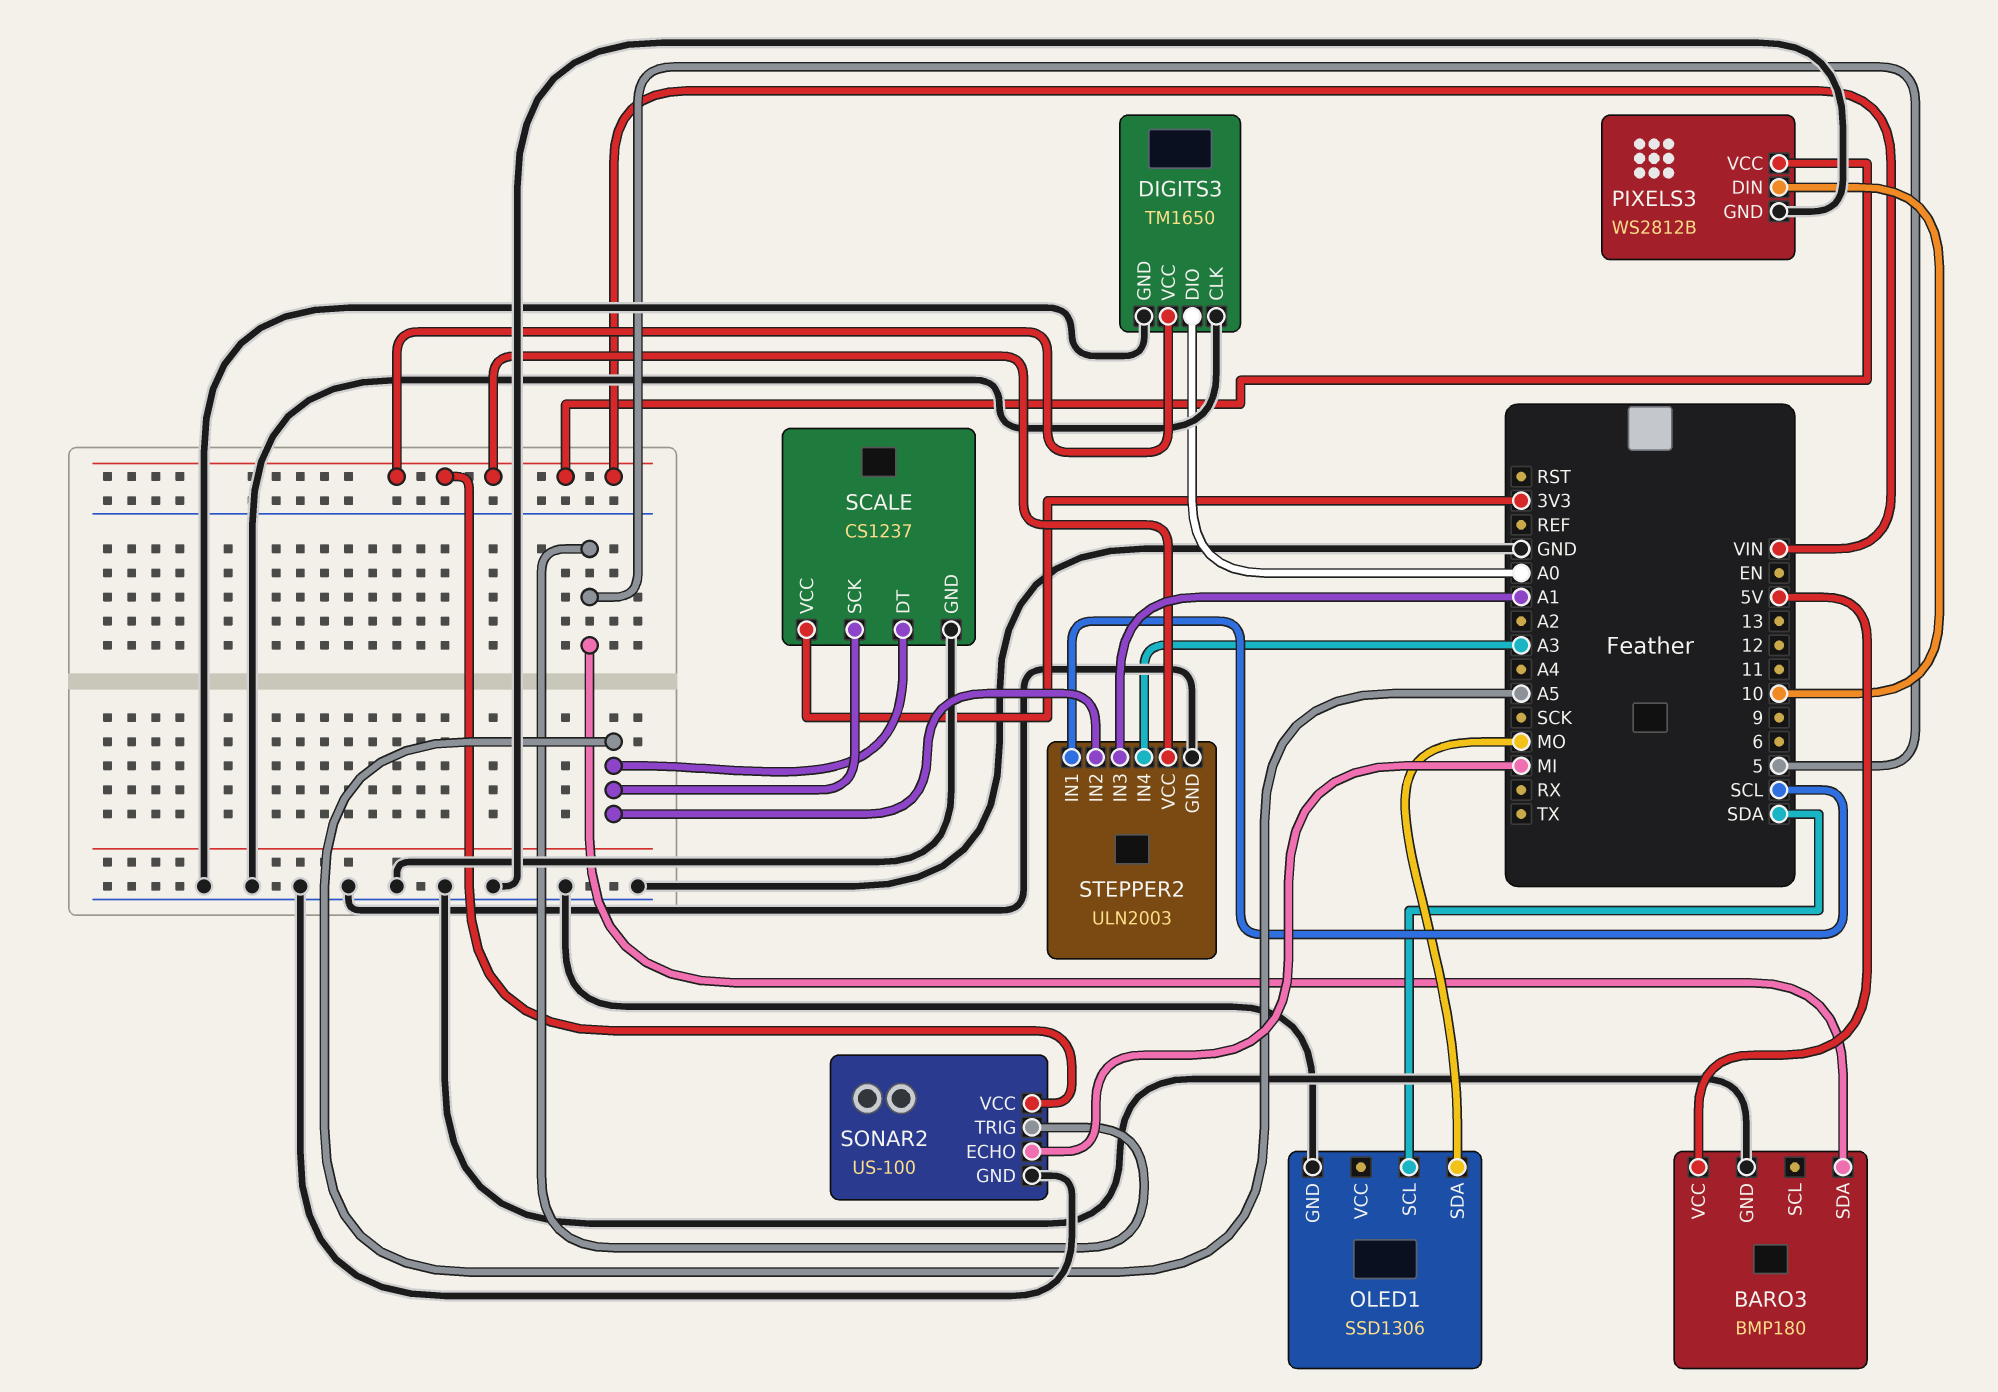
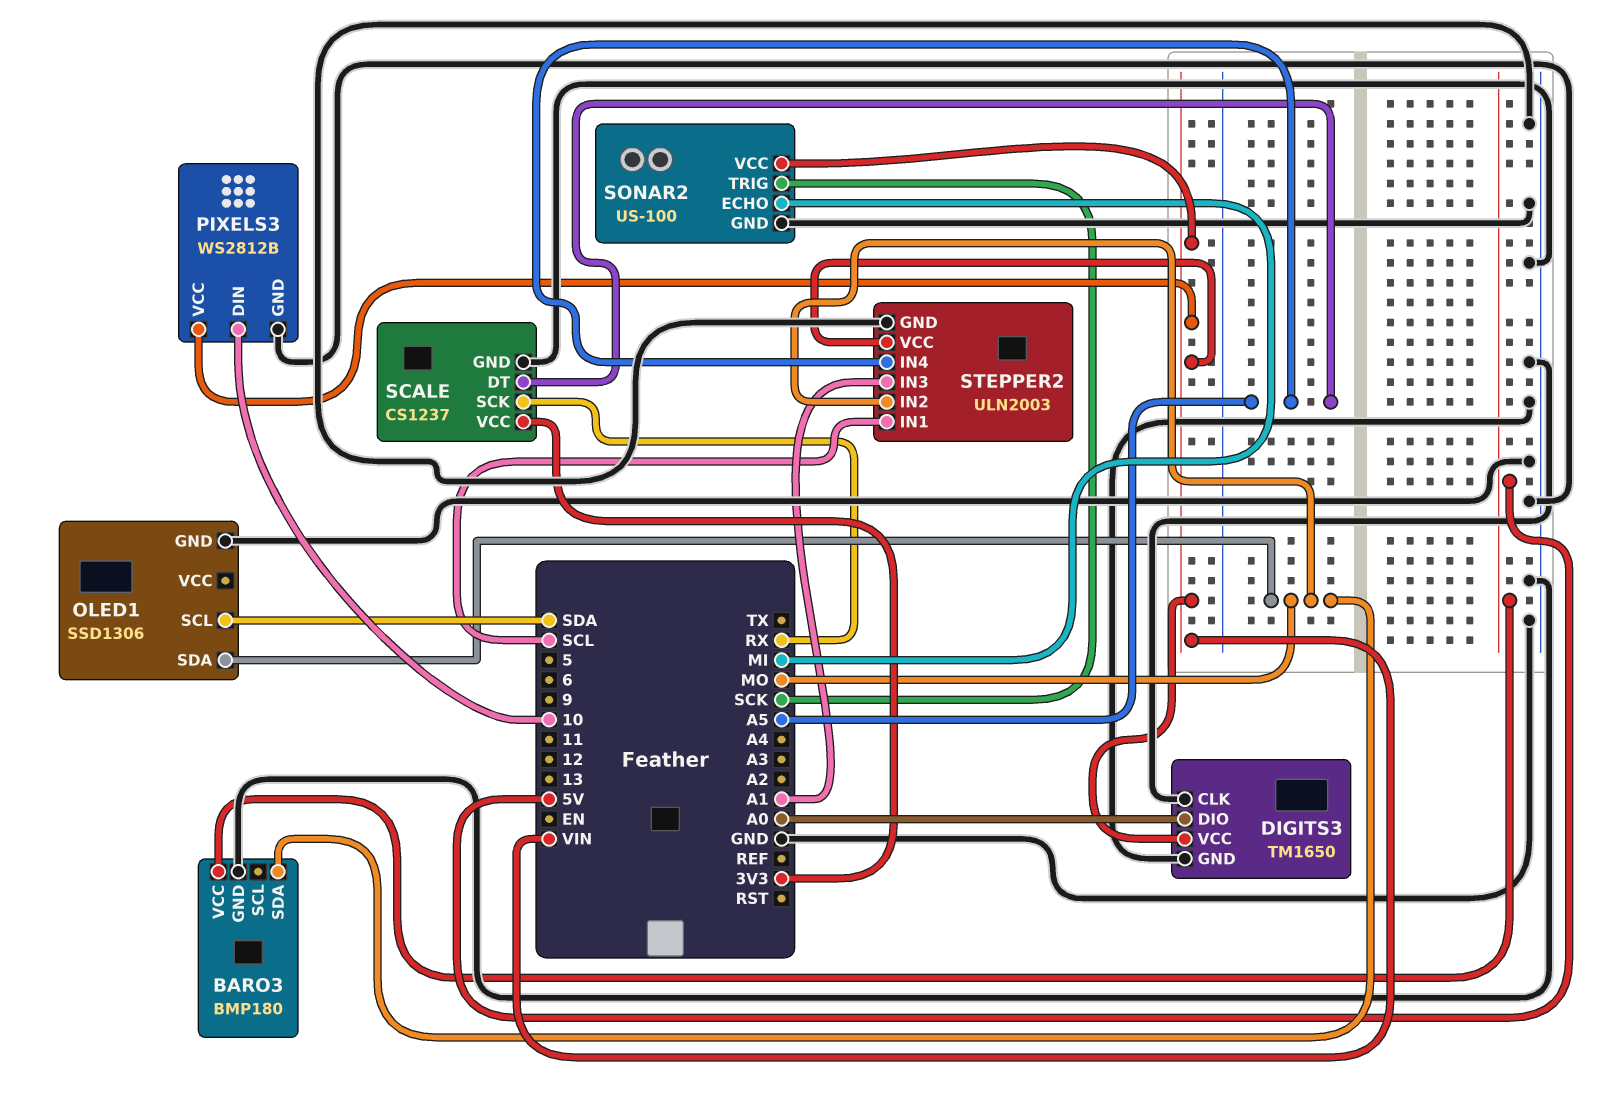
BARO3 pin SDA: 5 -> MO
SCALE pin SCK: A5 -> RX
SONAR2 pin TRIG: 5 -> SCK
STEPPER2 pin IN2: A5 -> MO
STEPPER2 pin IN4: A3 -> A5

